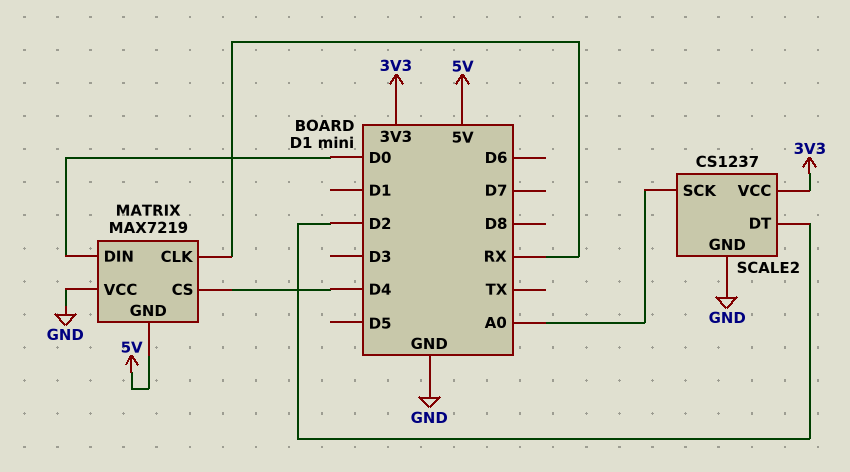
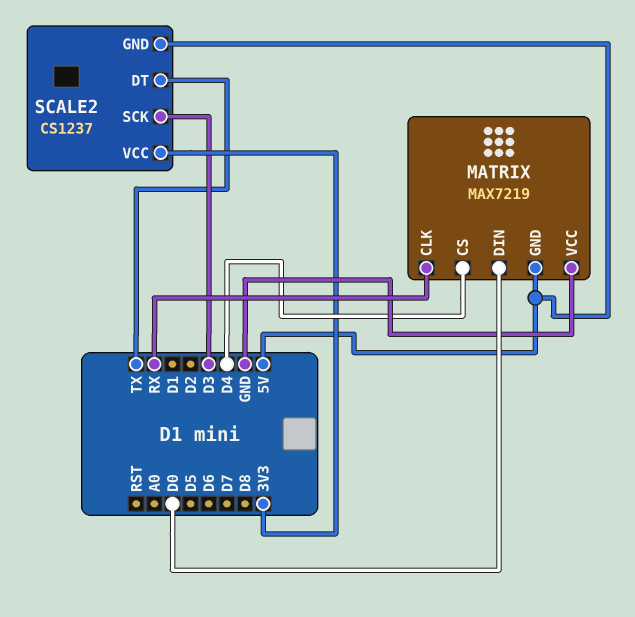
SCALE2 pin DT: D2 -> TX
SCALE2 pin GND: GND -> 5V
SCALE2 pin SCK: A0 -> D3

